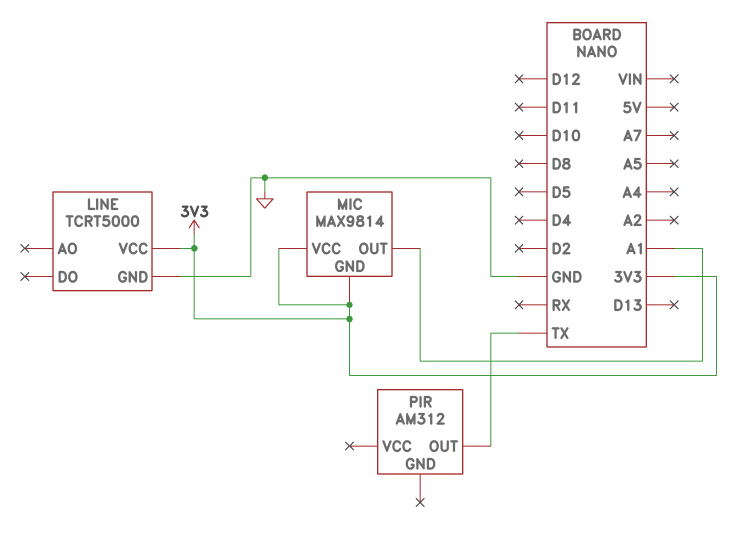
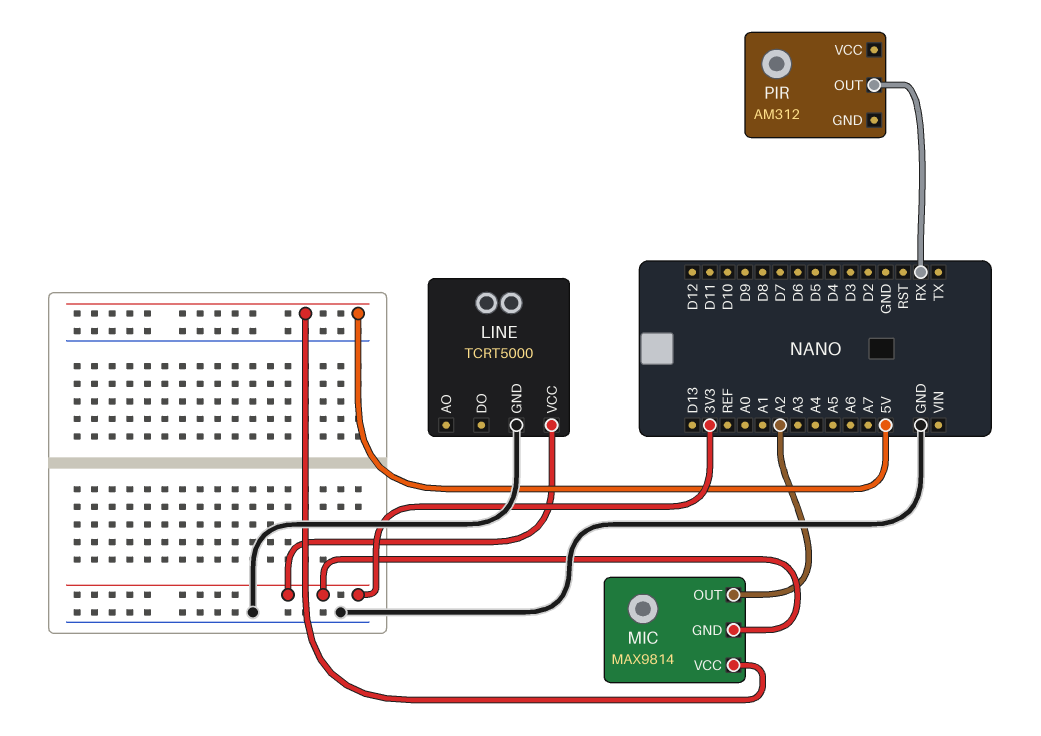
MIC pin OUT: A1 -> A2
MIC pin VCC: 3V3 -> 5V
PIR pin OUT: TX -> RX

